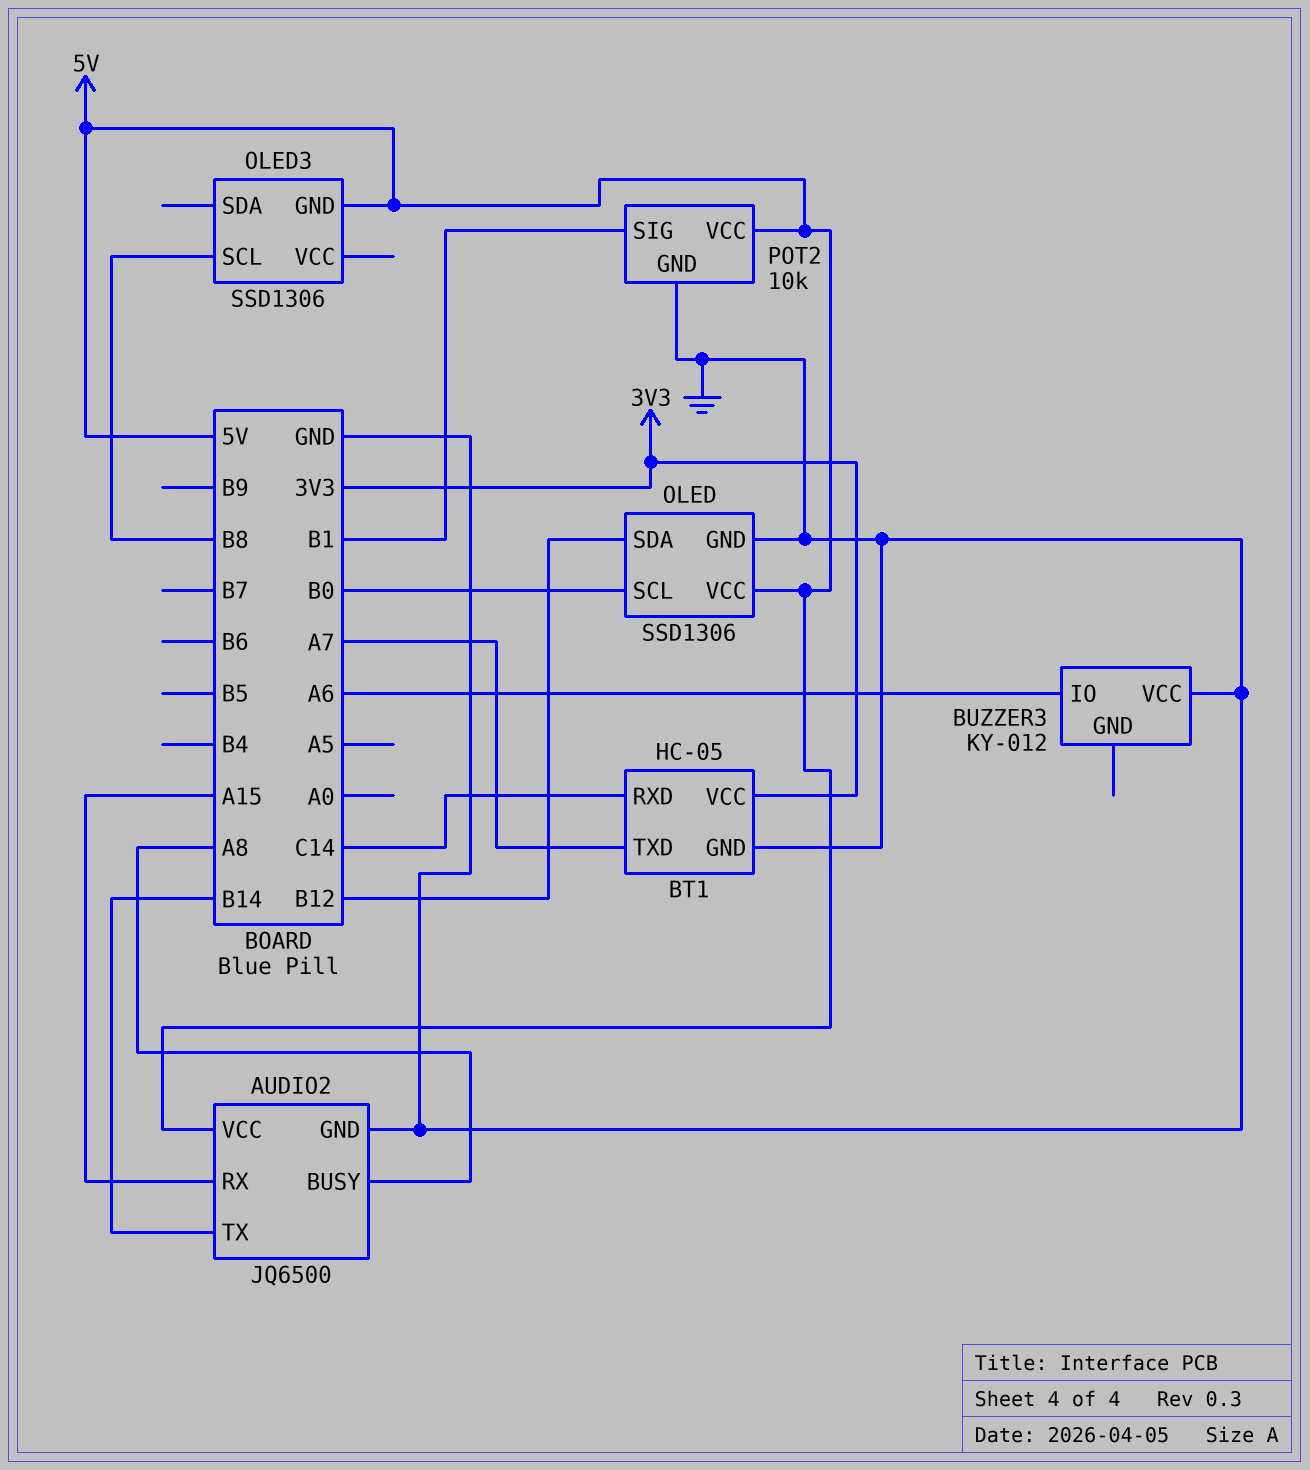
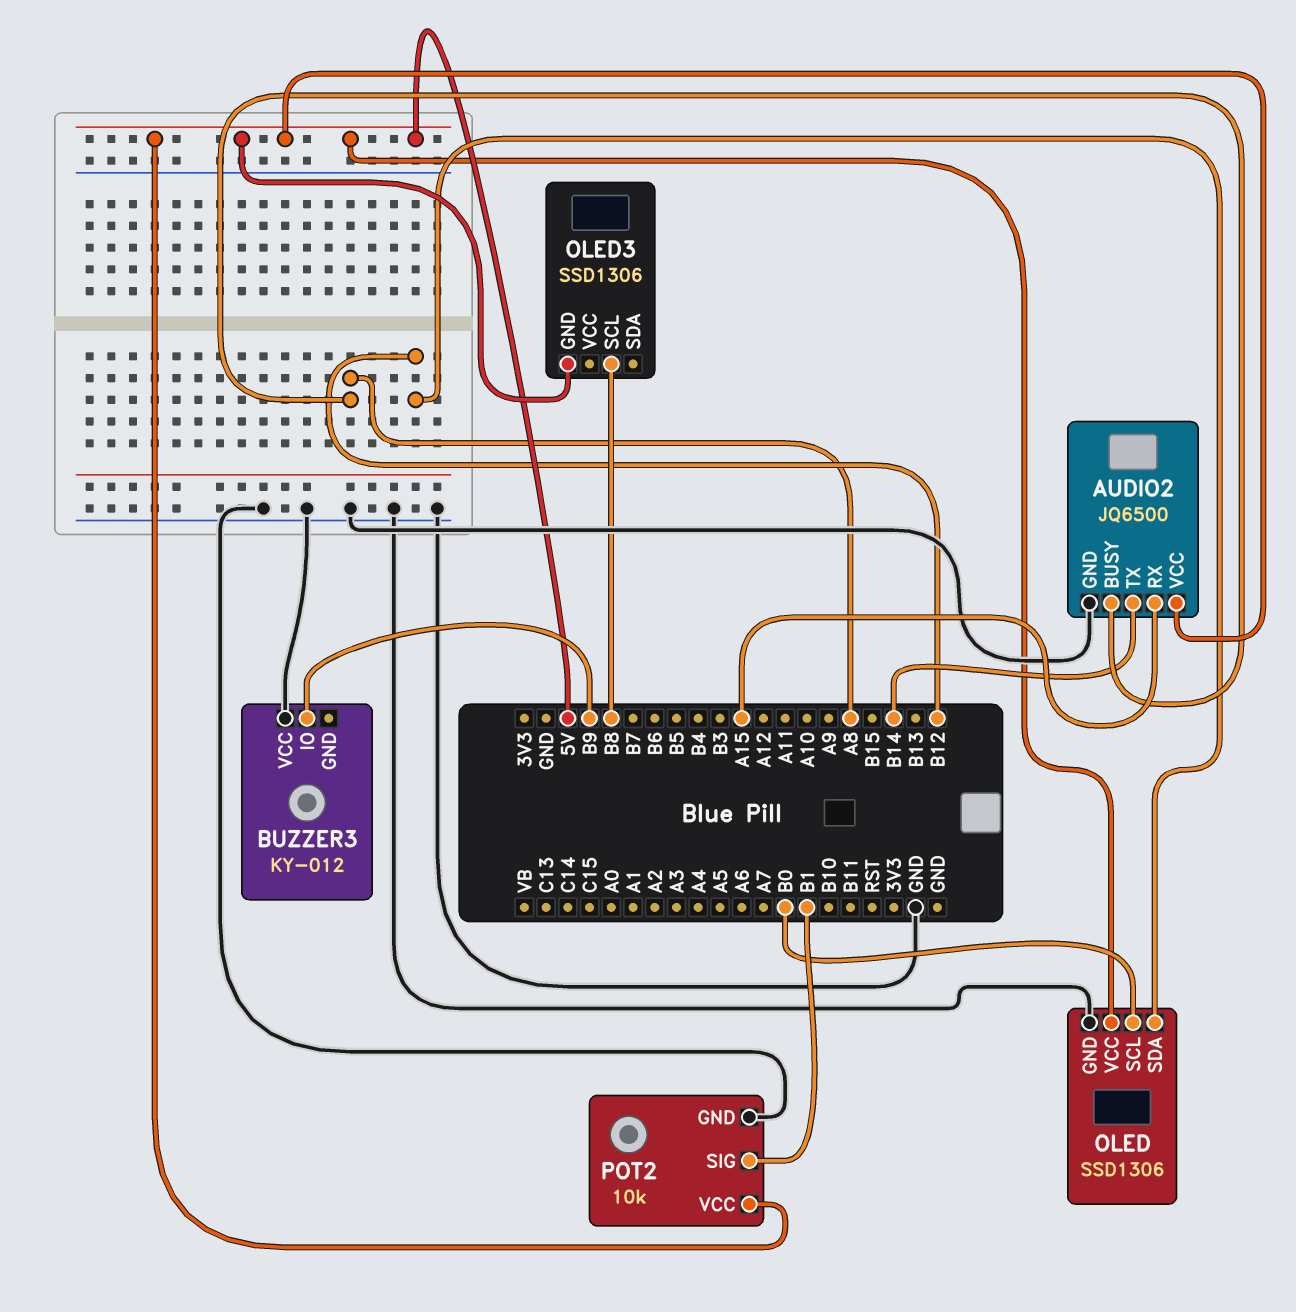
BT1: HC-05 -> none
BT1 pin GND: GND -> none
BT1 pin RXD: C14 -> none
BT1 pin TXD: A7 -> none
BT1 pin VCC: 3V3 -> none
BUZZER3 pin IO: A6 -> B9

